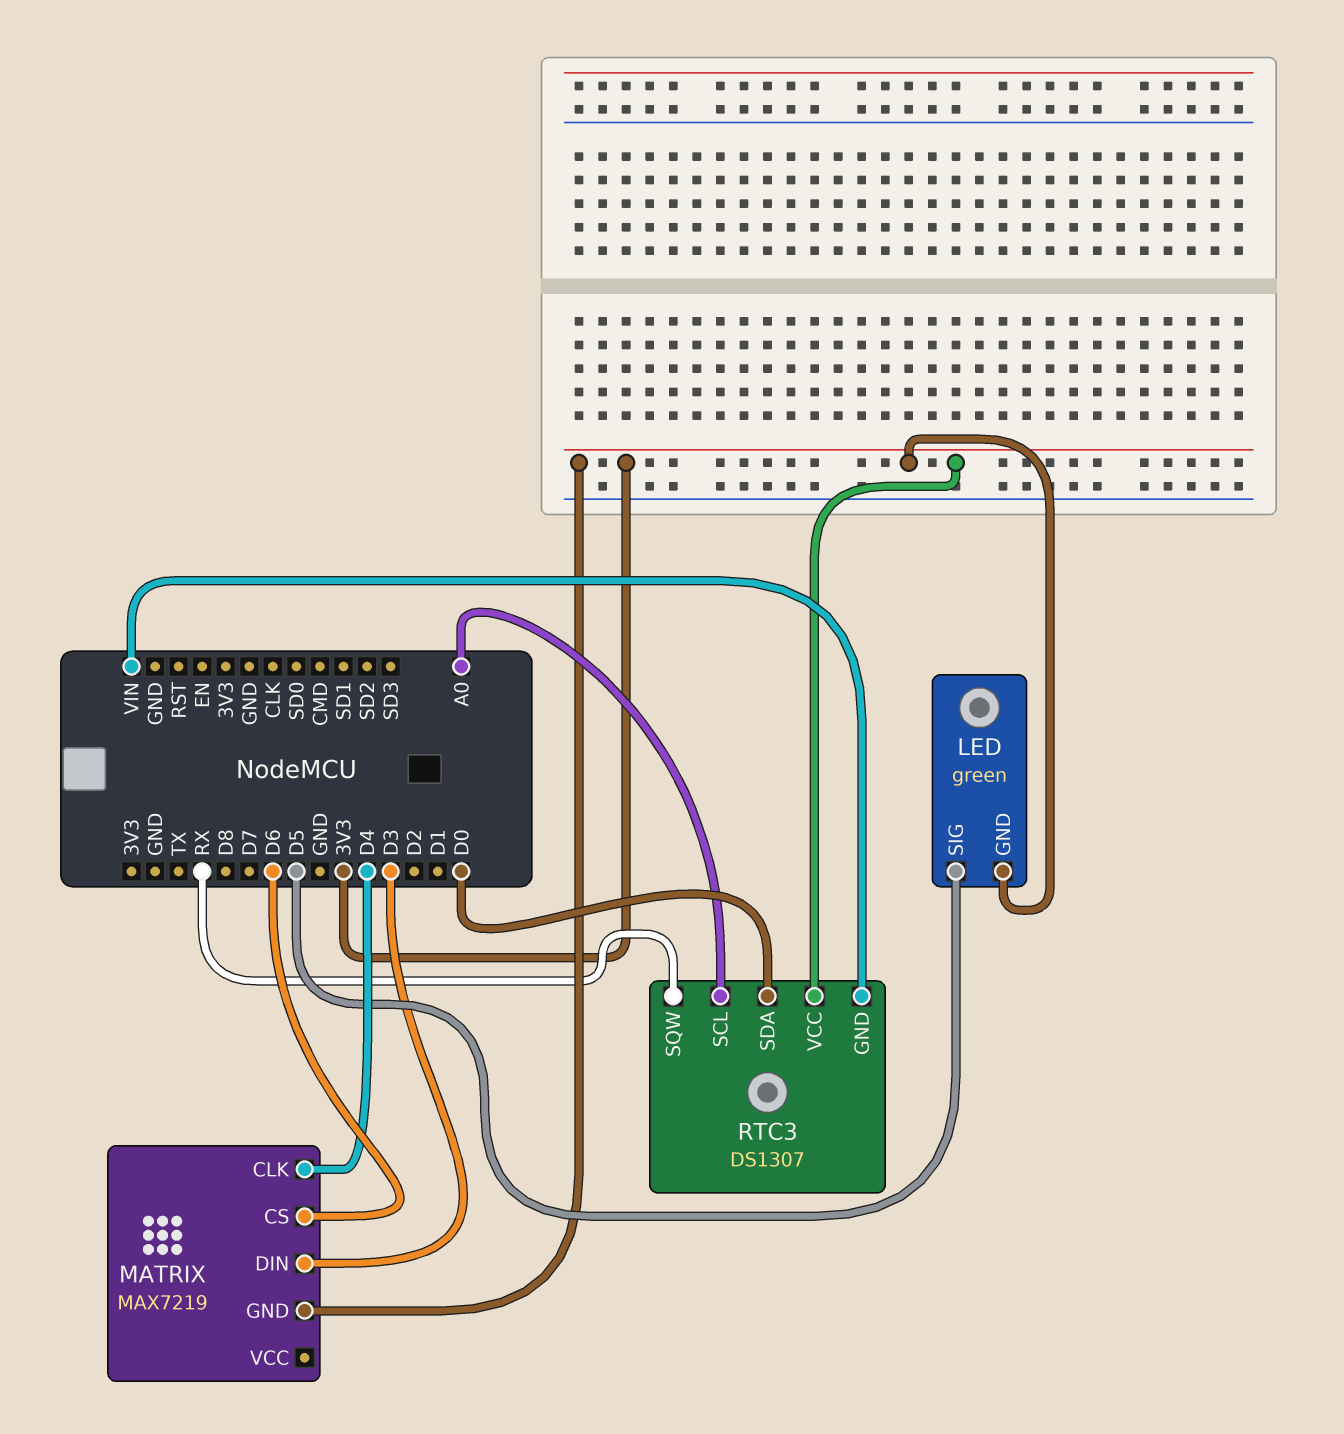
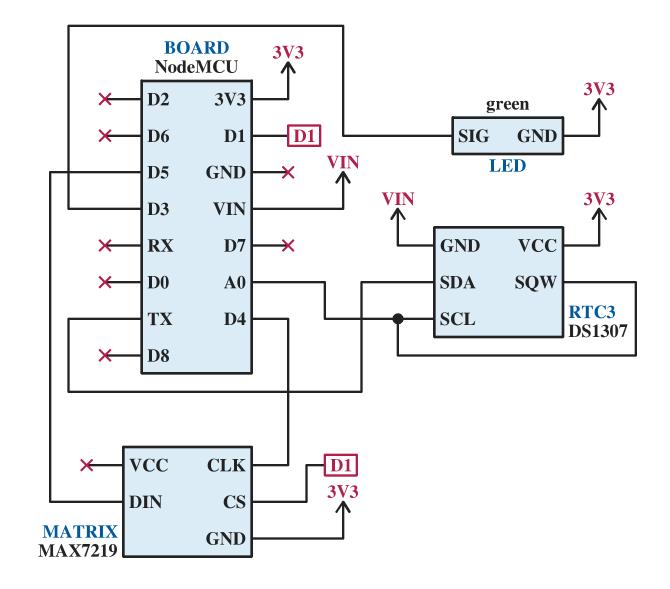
LED pin SIG: D5 -> D3
MATRIX pin CS: D6 -> D1
MATRIX pin DIN: D3 -> D5
RTC3 pin SDA: D0 -> TX
RTC3 pin SQW: RX -> A0

